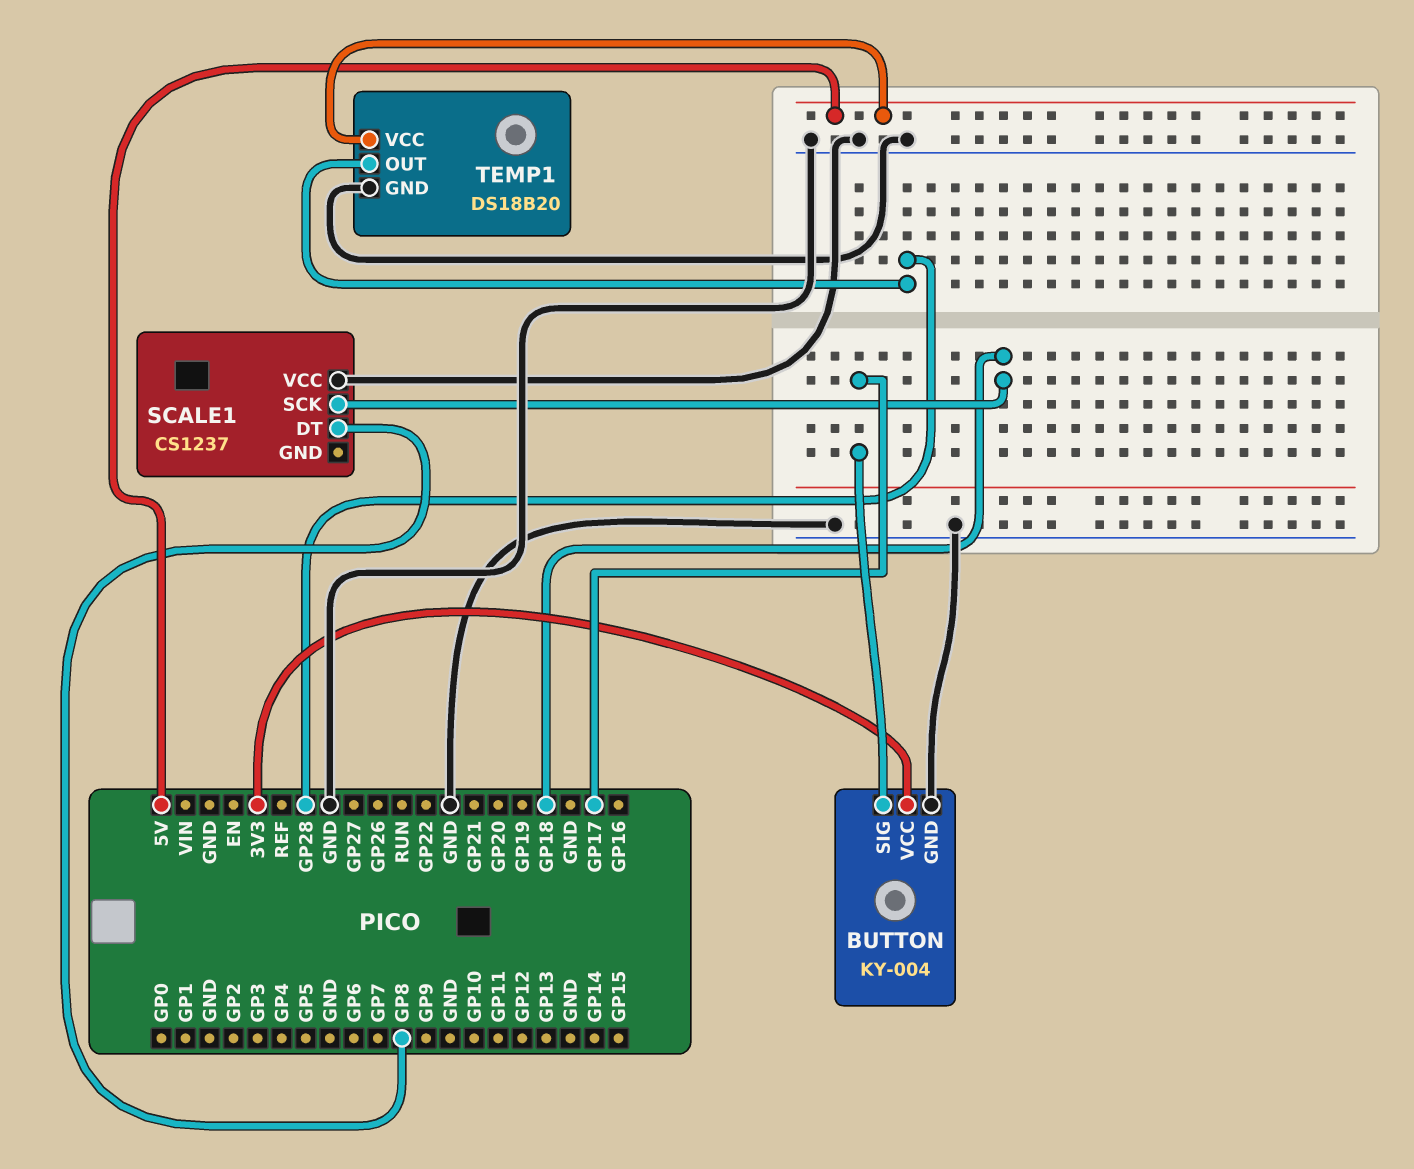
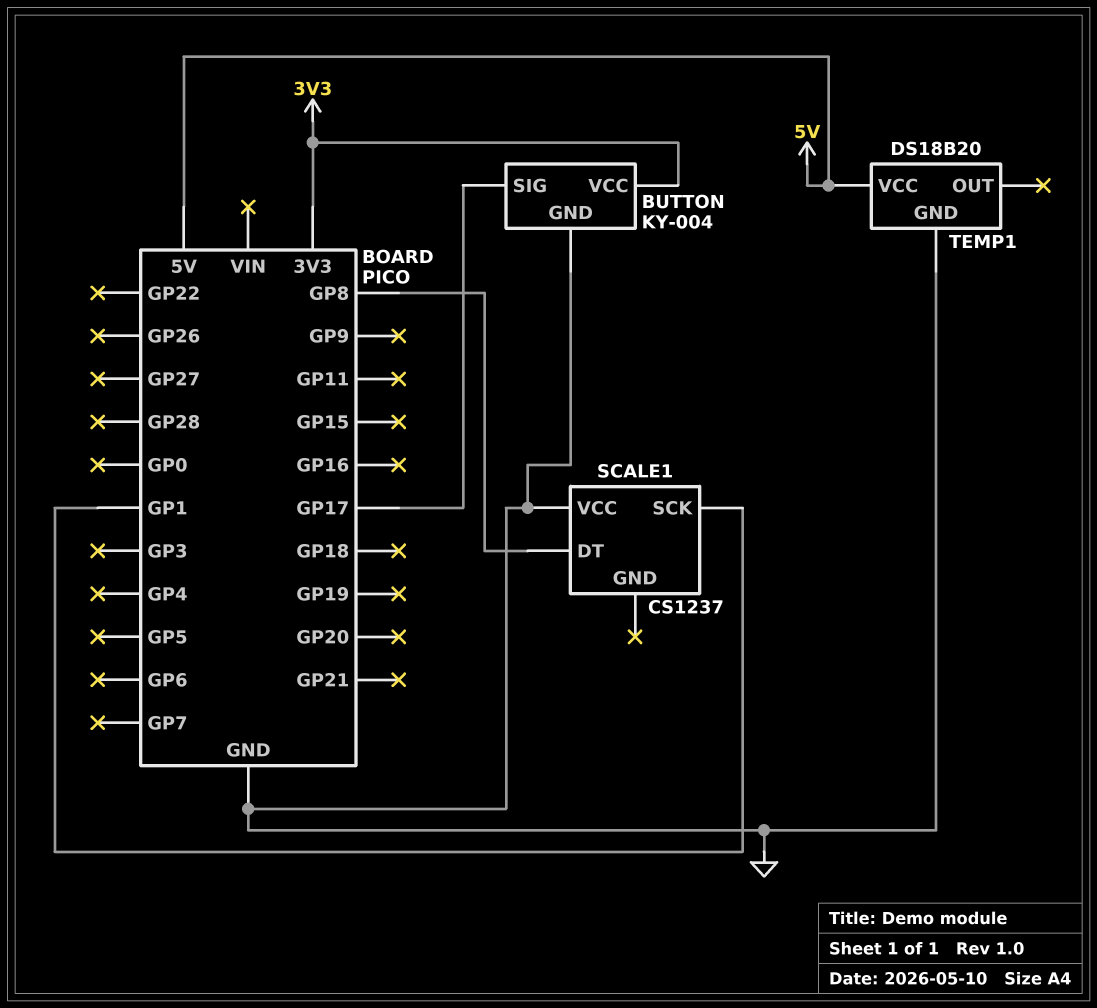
SCALE1 pin SCK: GP18 -> GP1
TEMP1 pin OUT: GP28 -> none

